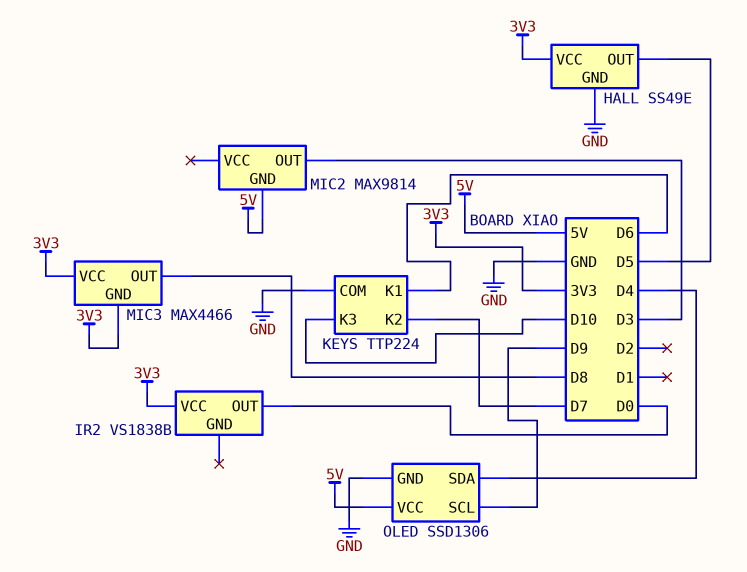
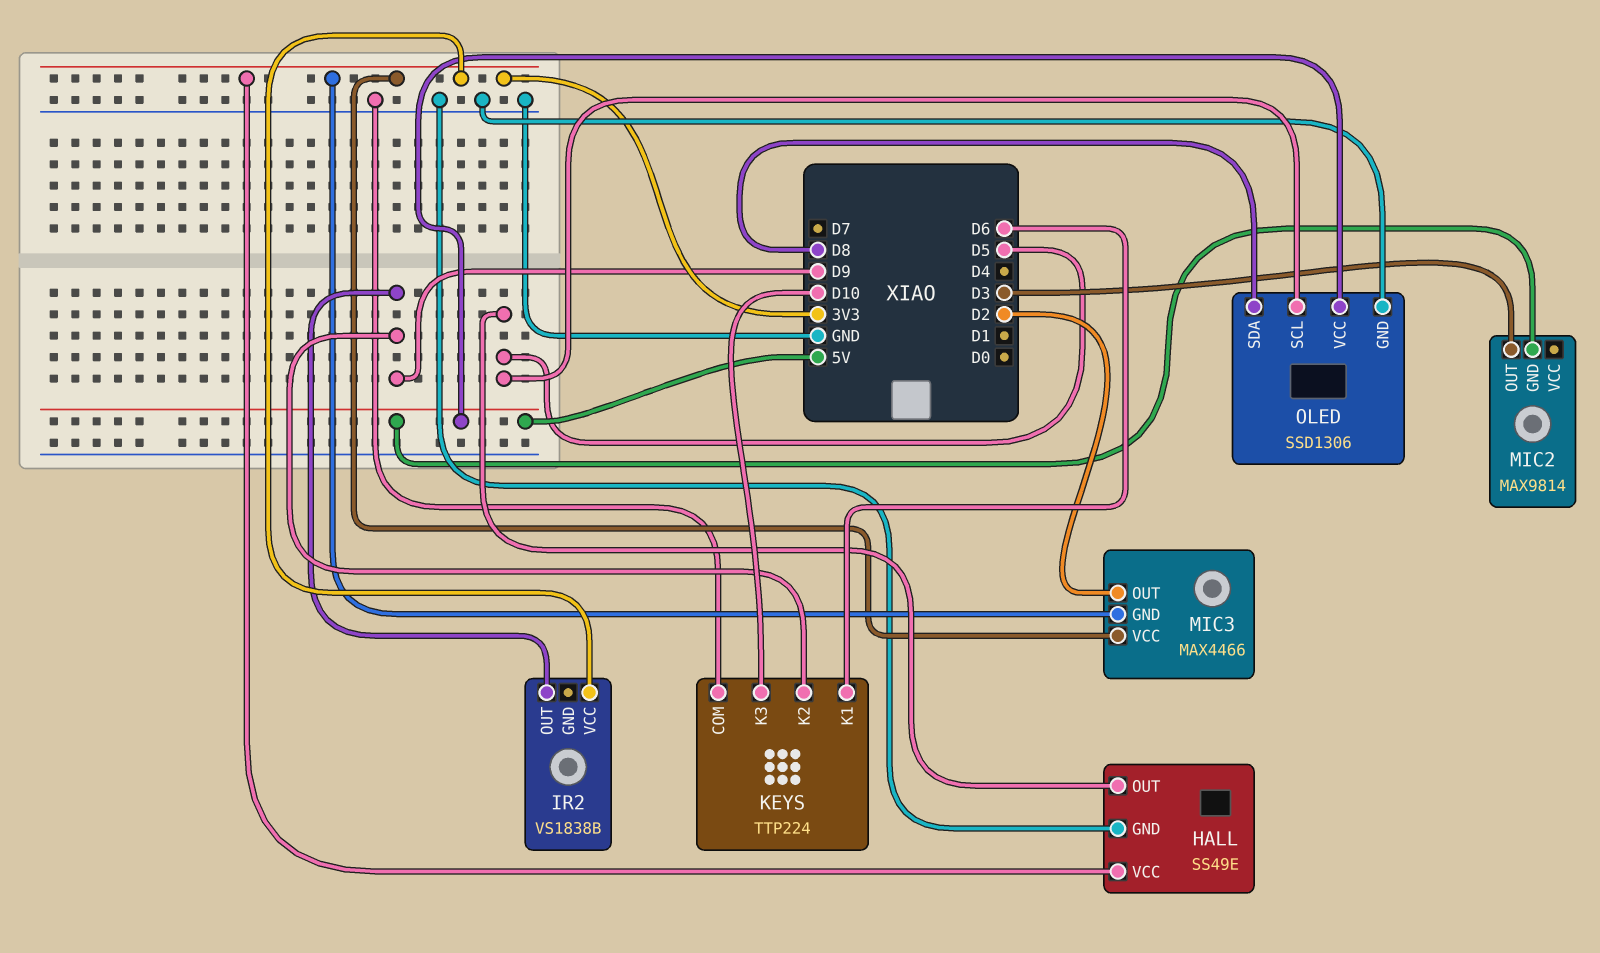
IR2 pin OUT: D0 -> D9
KEYS pin K2: D7 -> D9
MIC3 pin OUT: D8 -> D2
OLED pin SCL: D9 -> D5
OLED pin SDA: D4 -> D8

